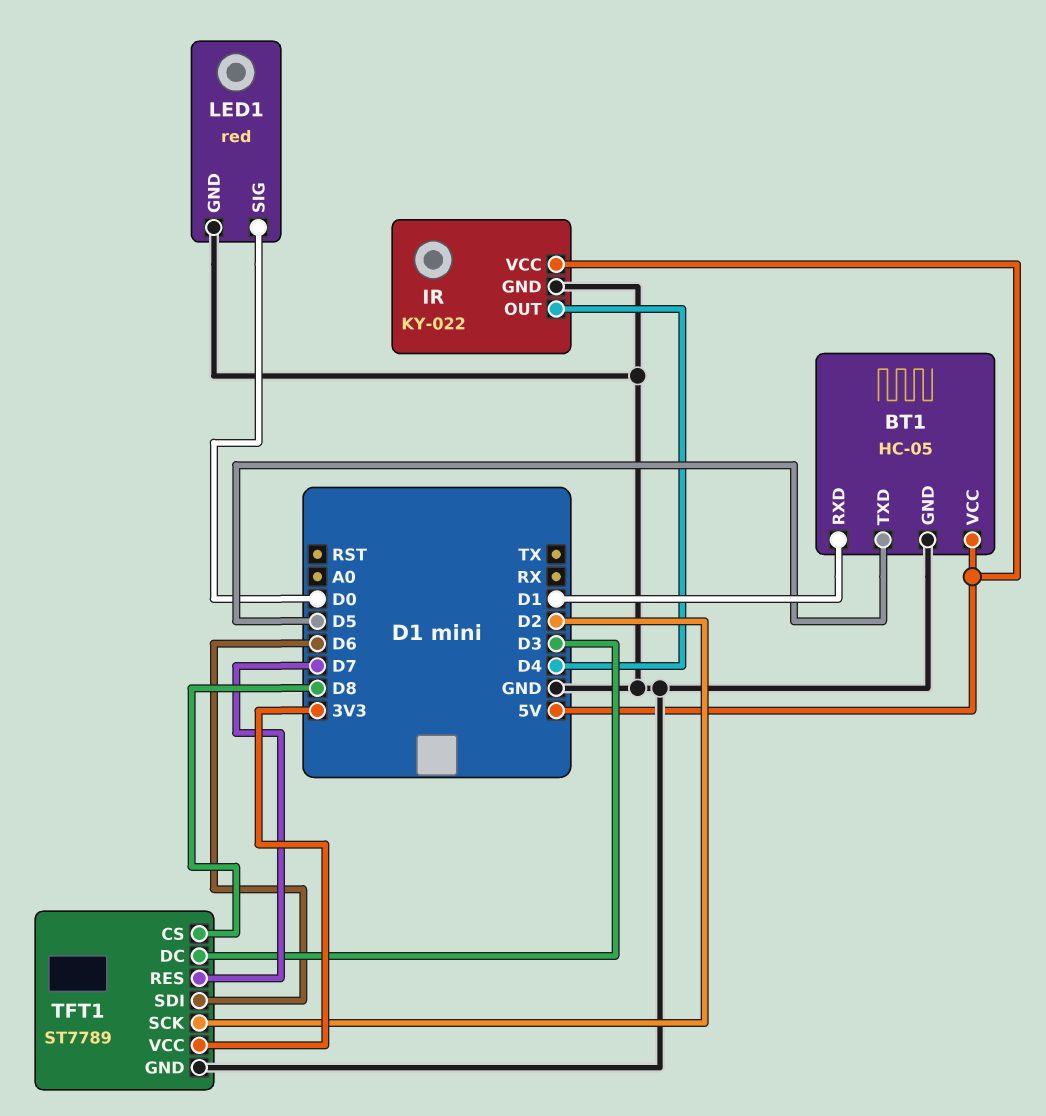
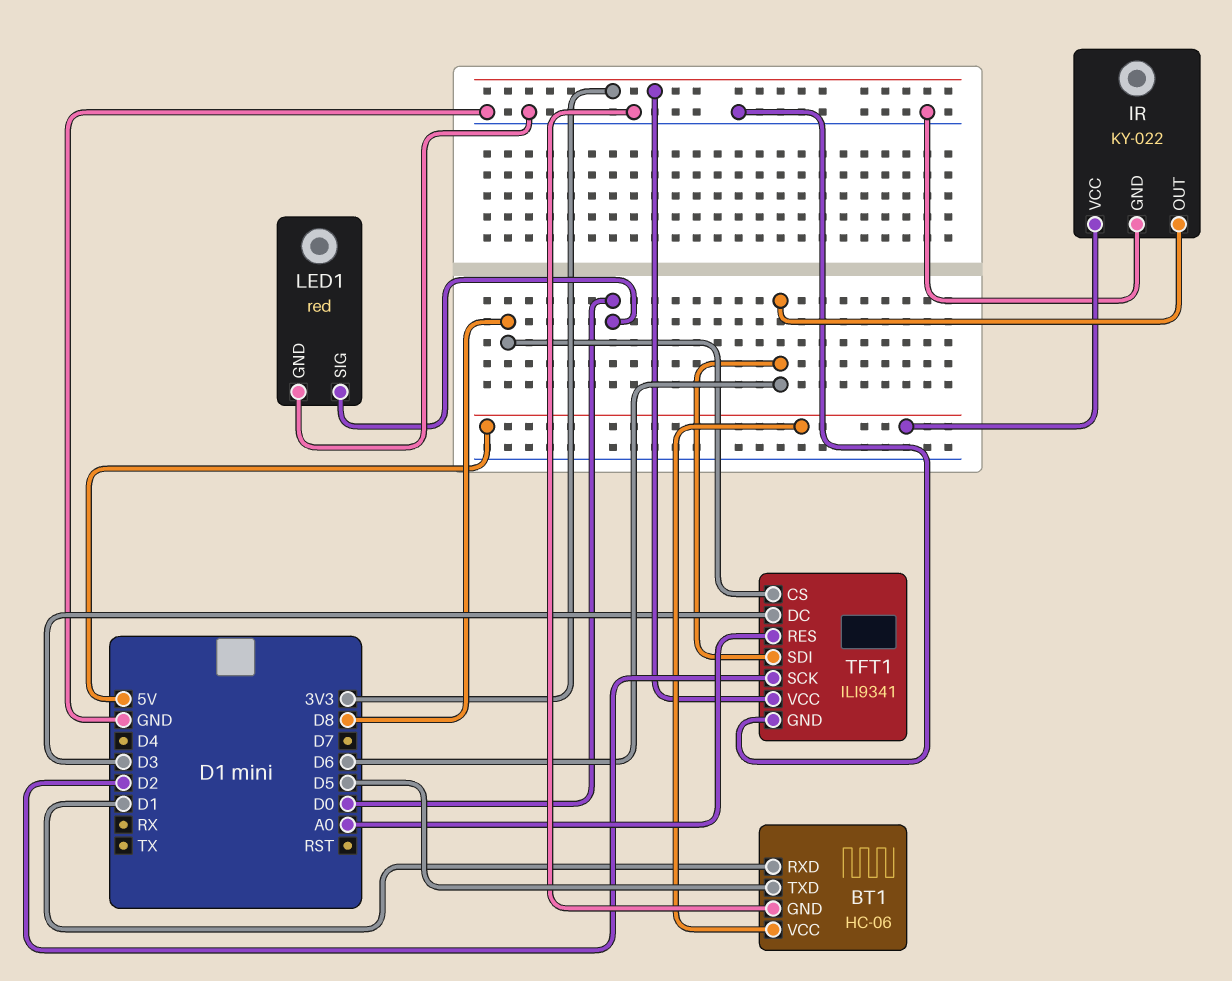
BT1: HC-05 -> HC-06
IR pin OUT: D4 -> D6
TFT1: ST7789 -> ILI9341
TFT1 pin RES: D7 -> A0

